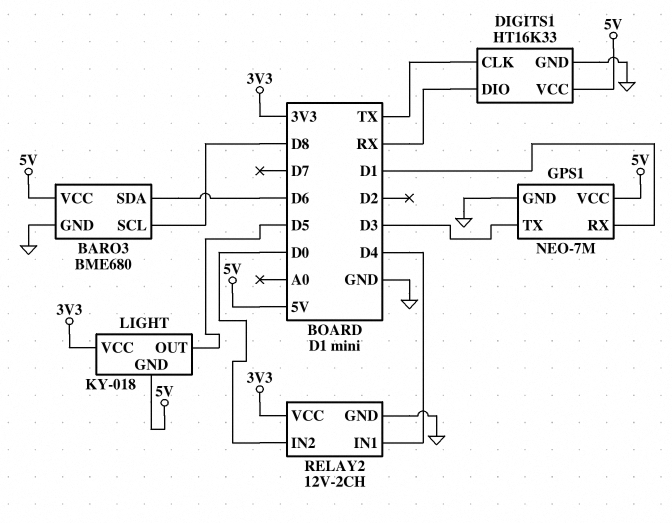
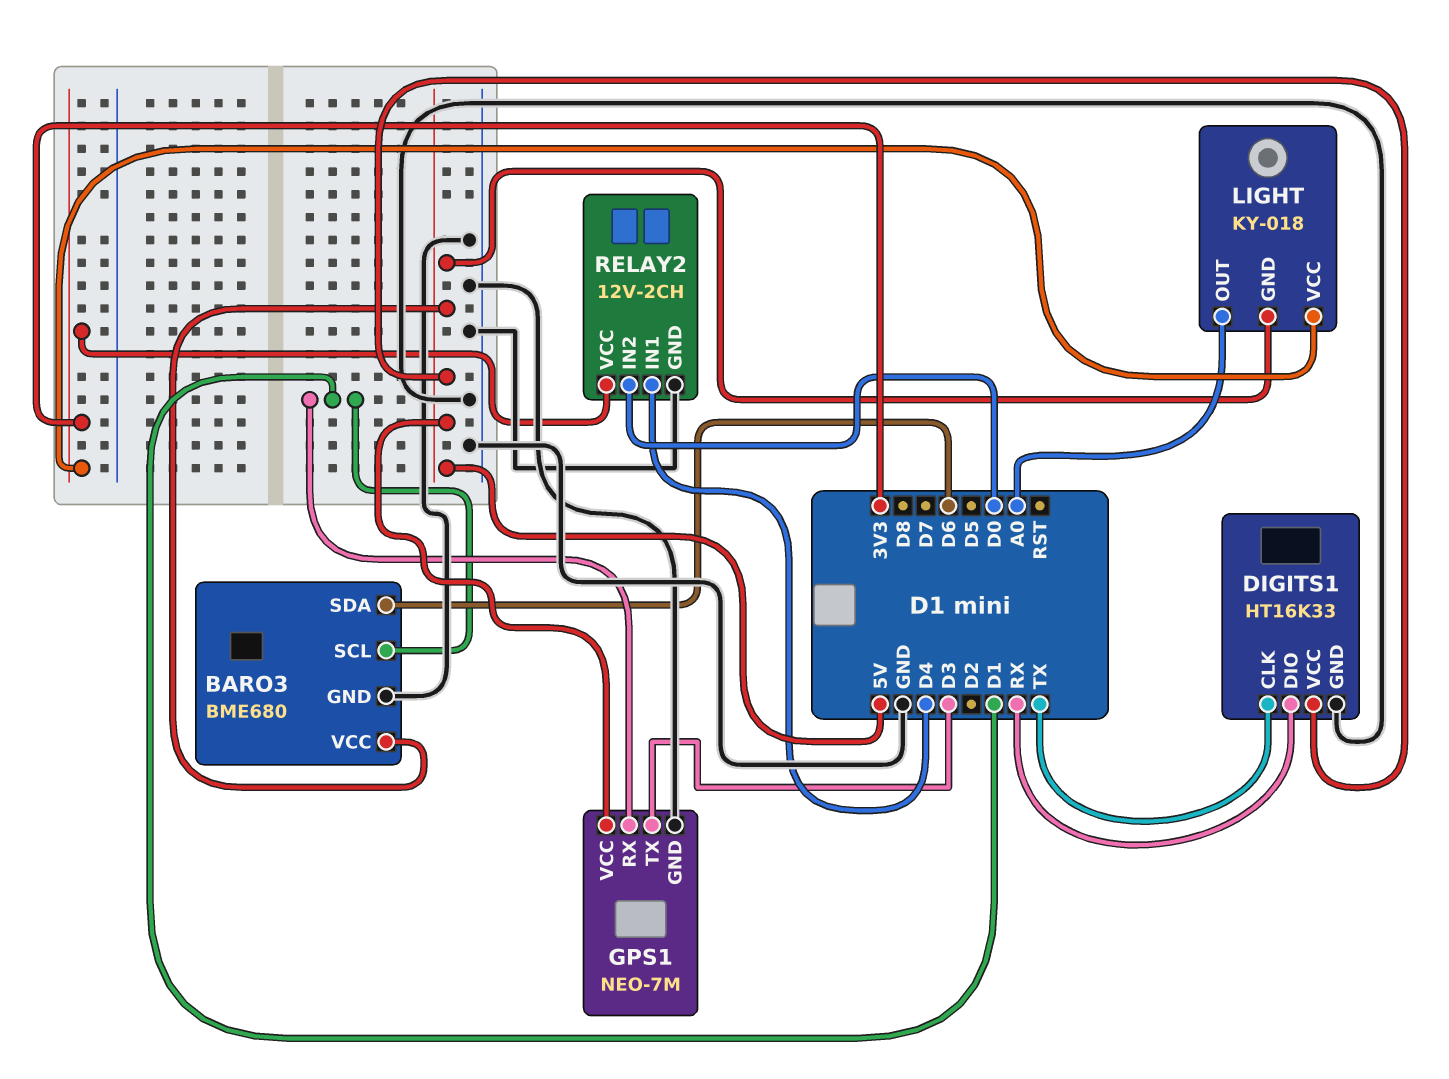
BARO3 pin SCL: D8 -> D1
LIGHT pin OUT: D5 -> A0

